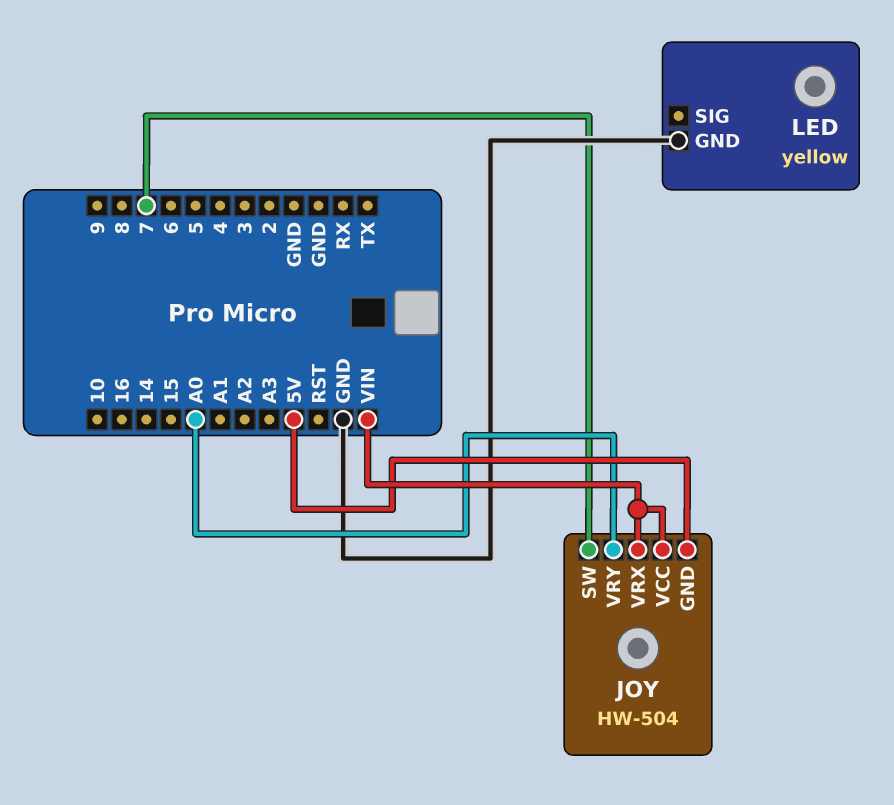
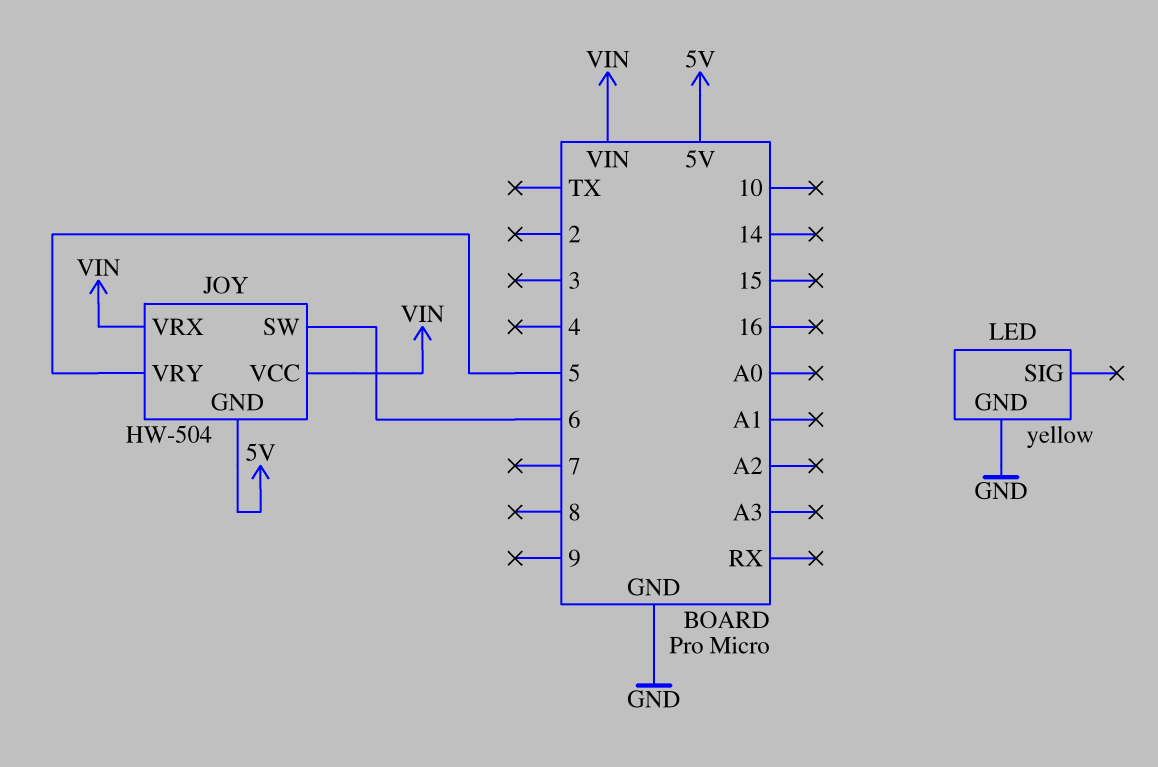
JOY pin SW: 7 -> 6
JOY pin VRY: A0 -> 5

